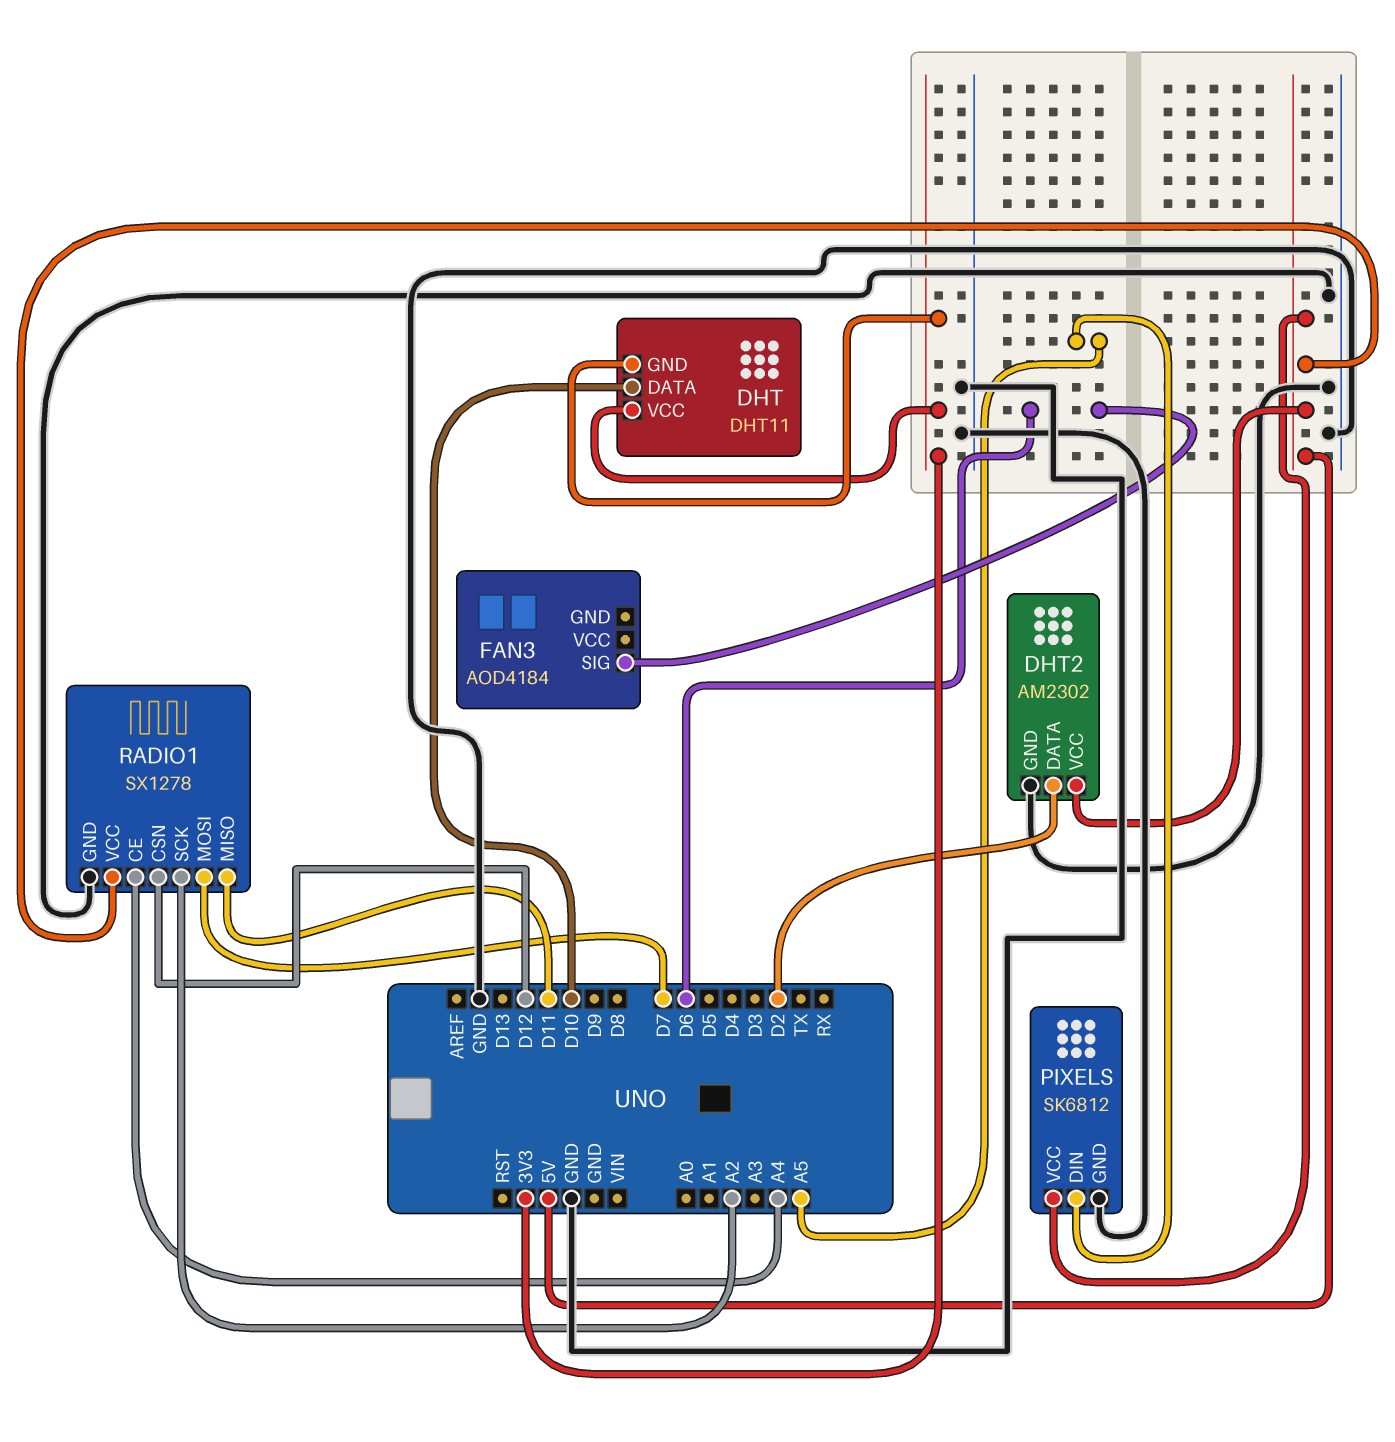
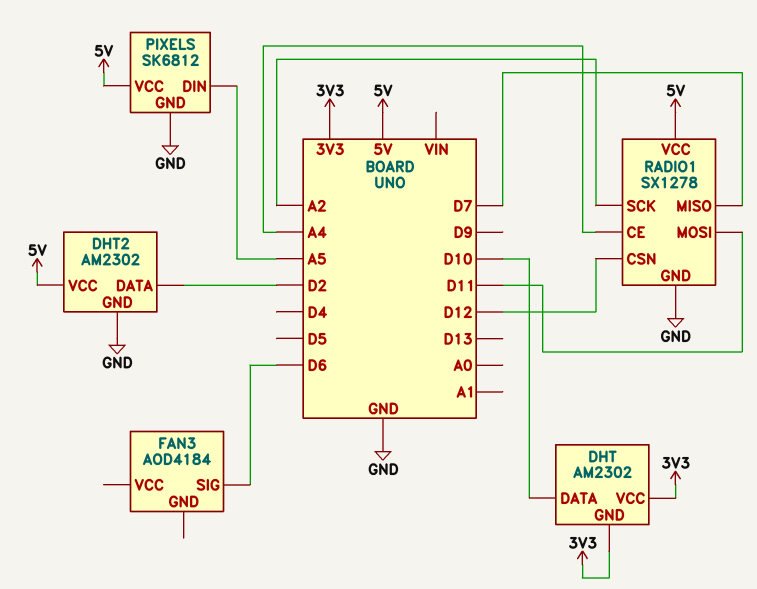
DHT: DHT11 -> AM2302
RADIO1 pin MISO: D11 -> D7
RADIO1 pin MOSI: D7 -> D11

